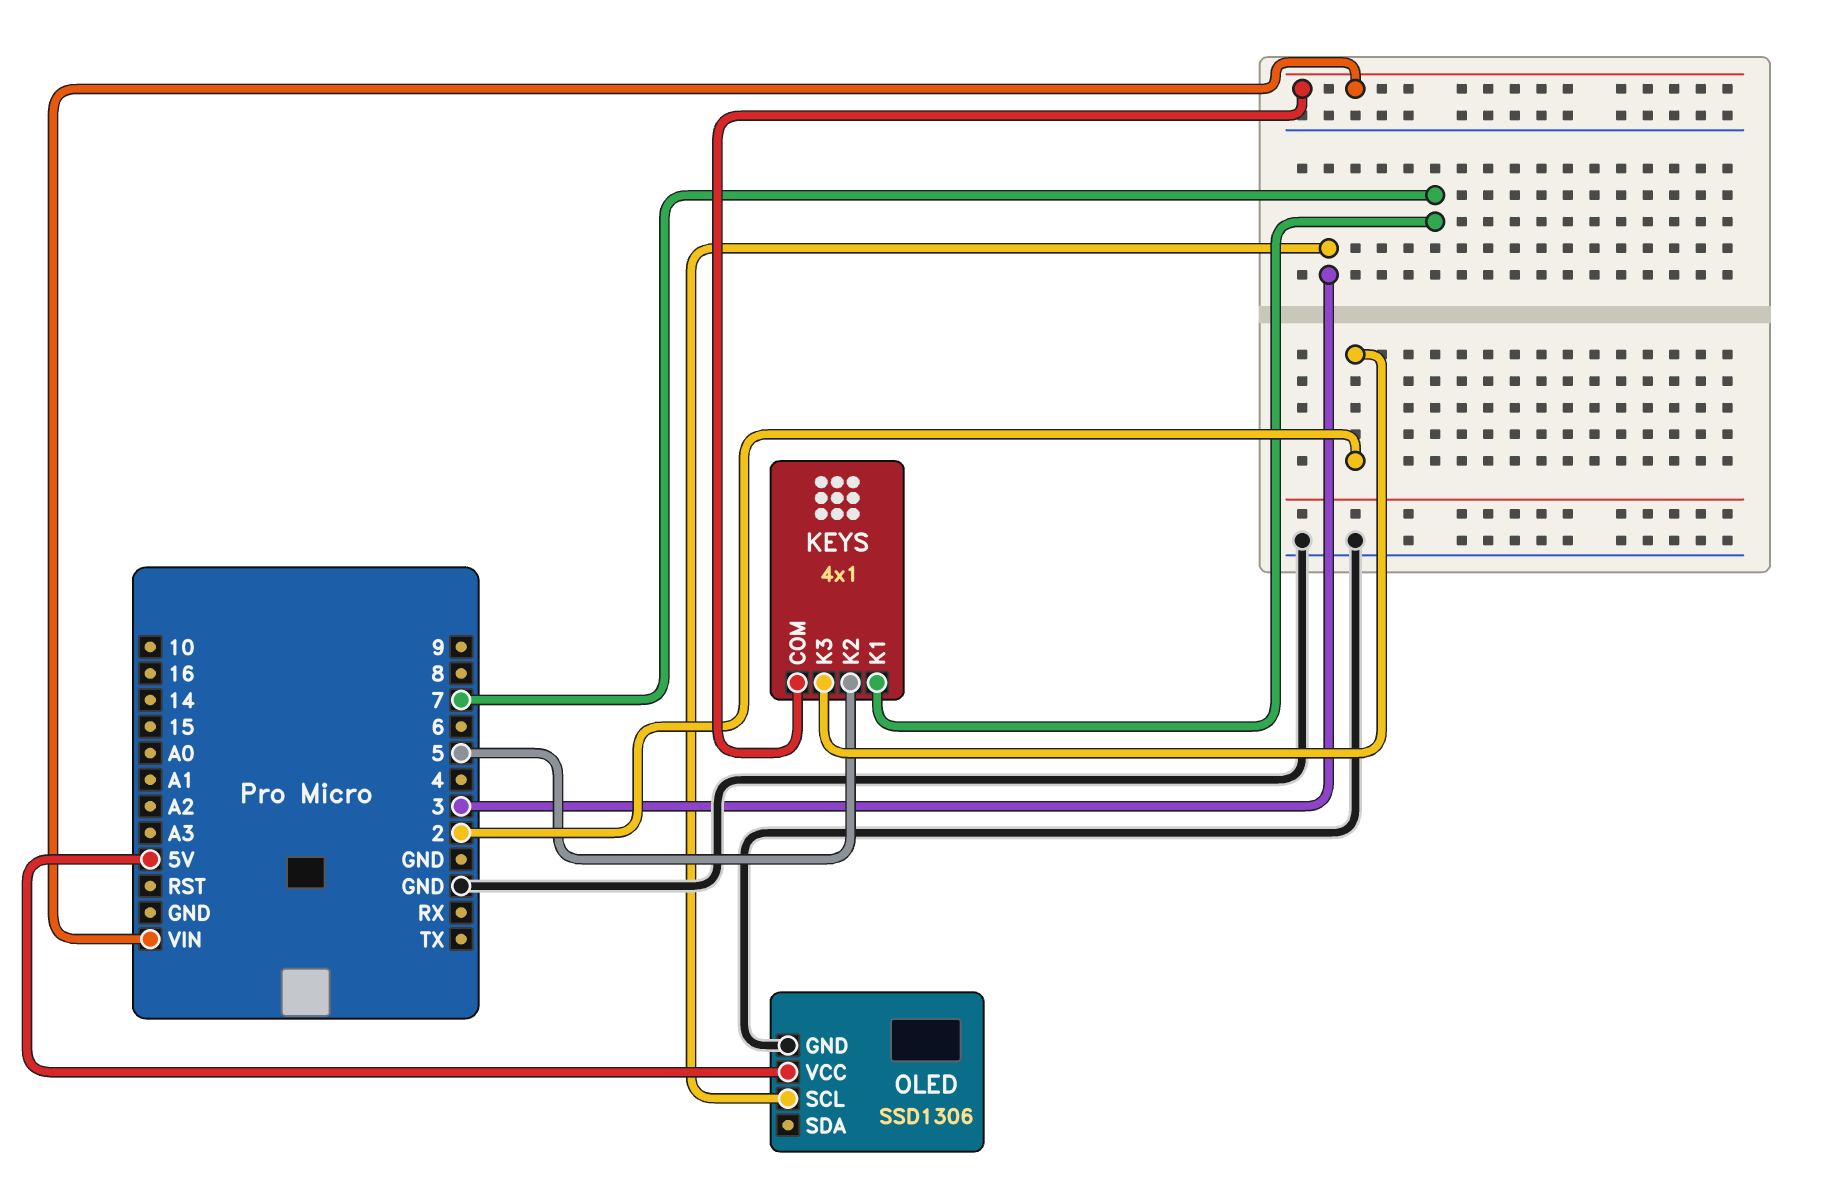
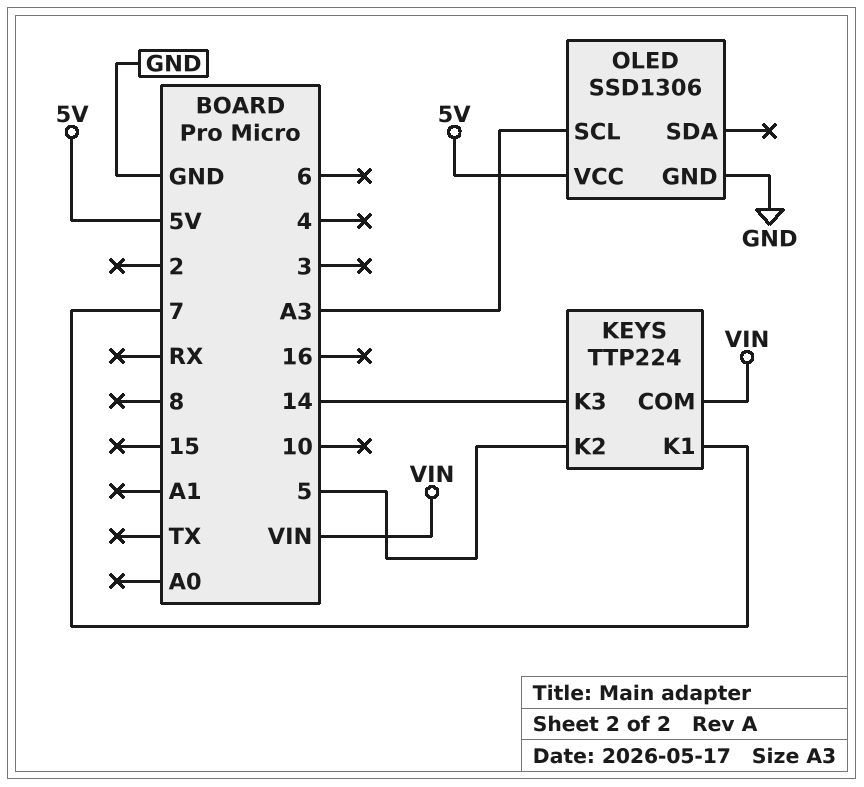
KEYS: 4x1 -> TTP224
KEYS pin K3: 2 -> 14
OLED pin SCL: 3 -> A3

